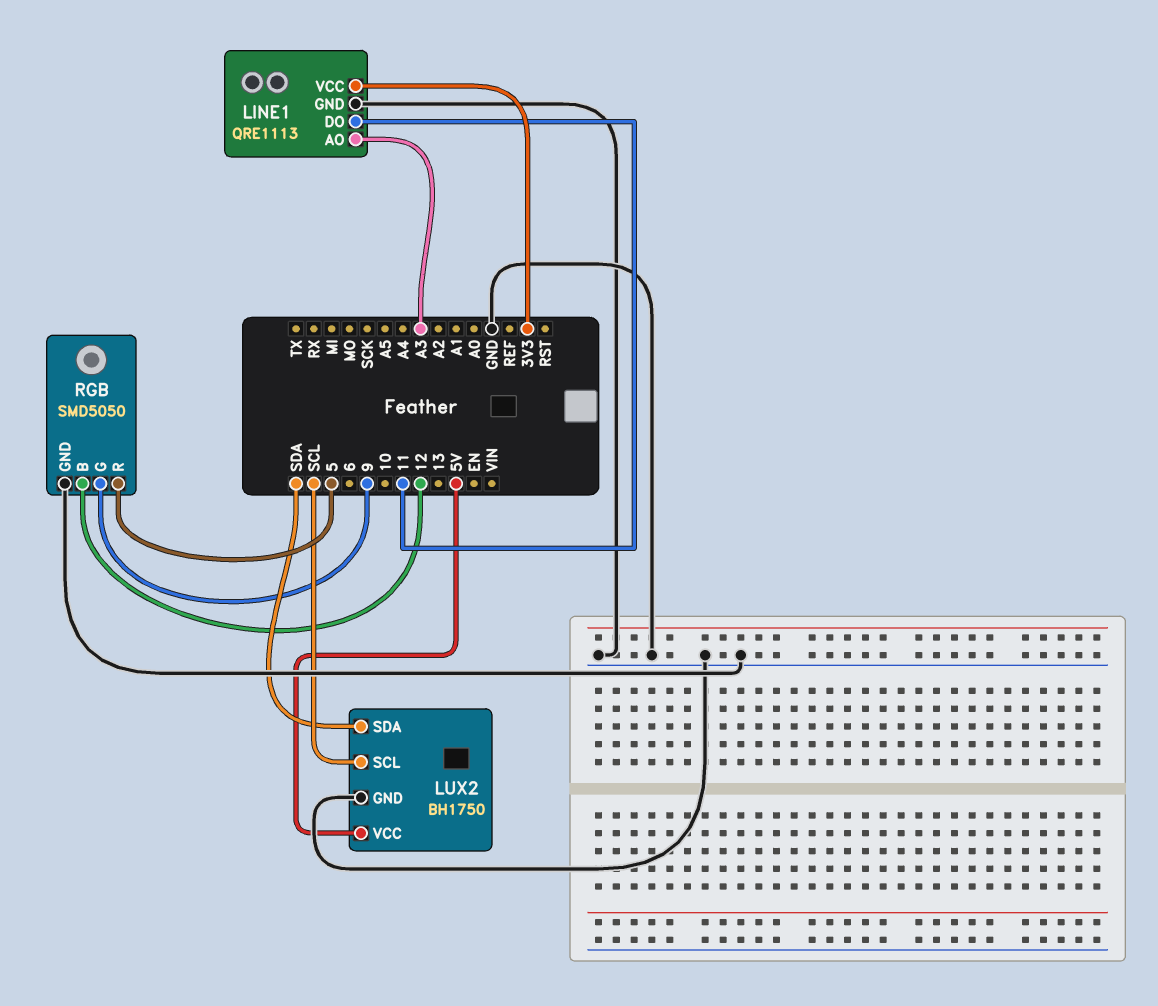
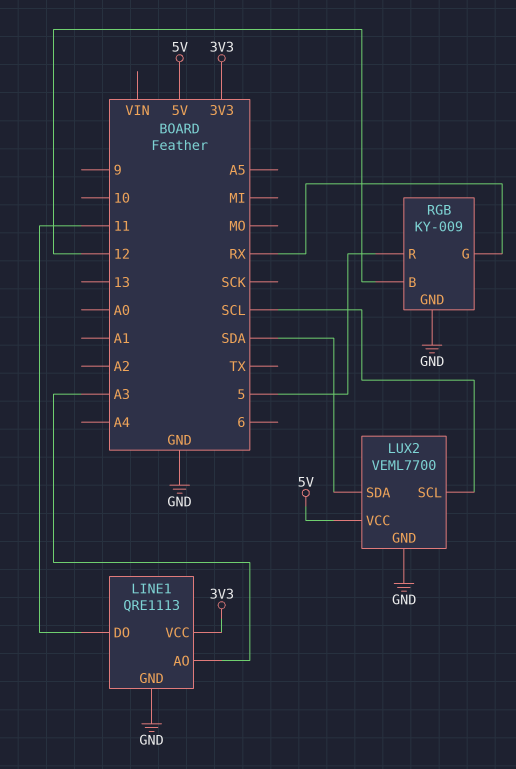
LUX2: BH1750 -> VEML7700
RGB: SMD5050 -> KY-009
RGB pin G: 9 -> RX

